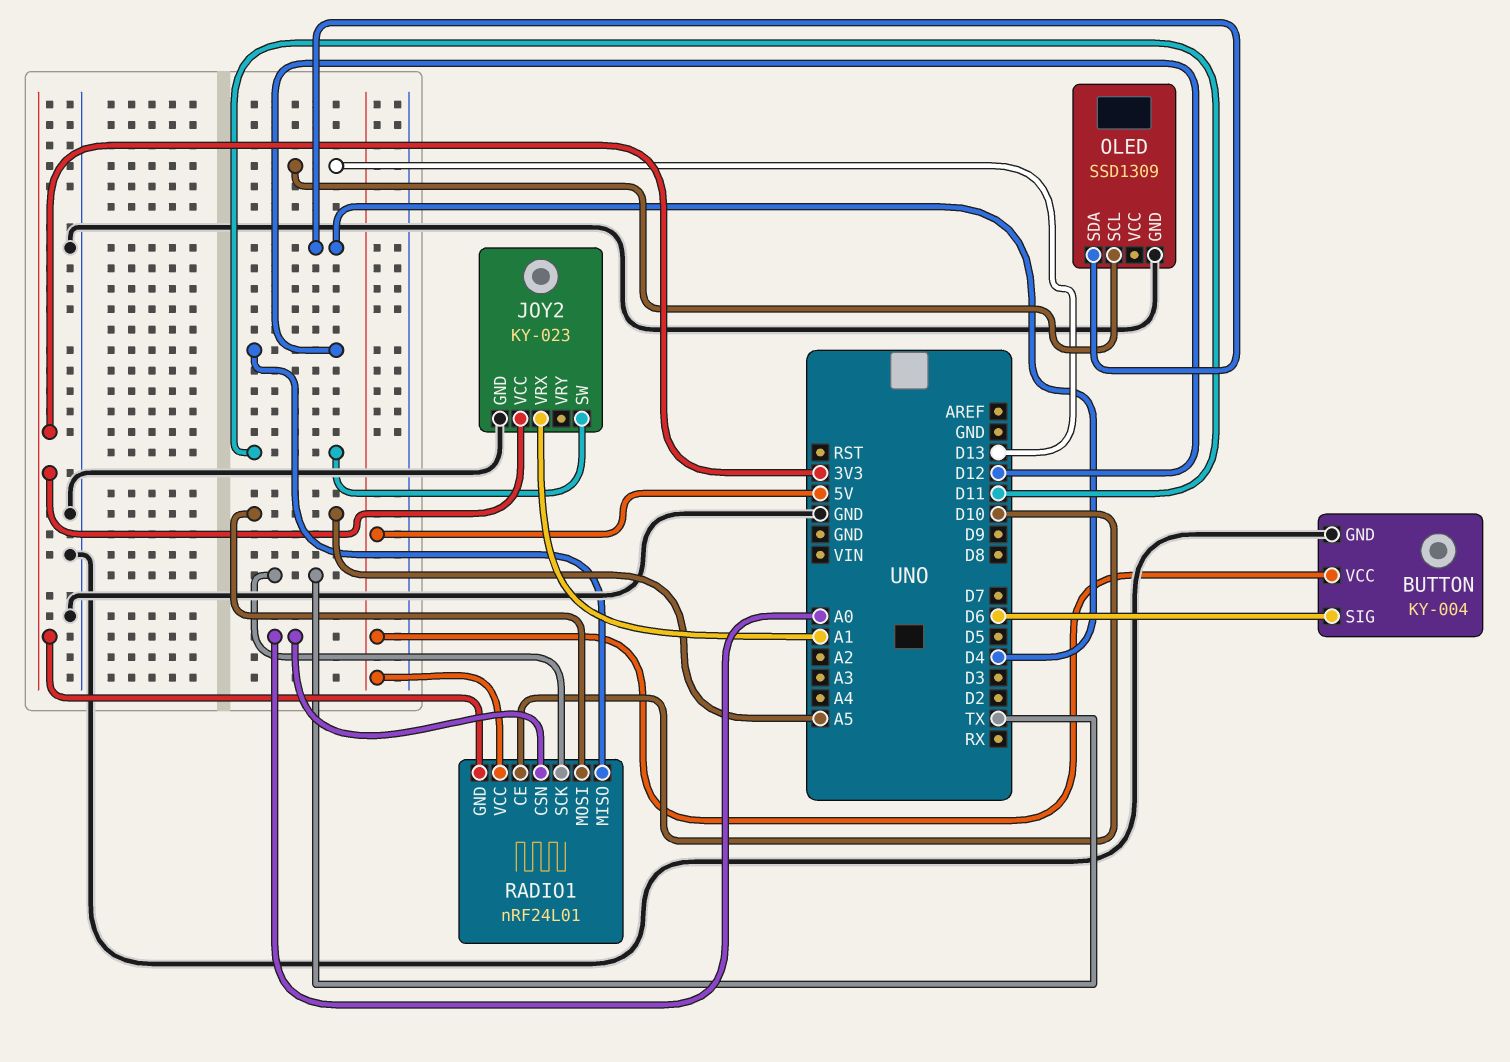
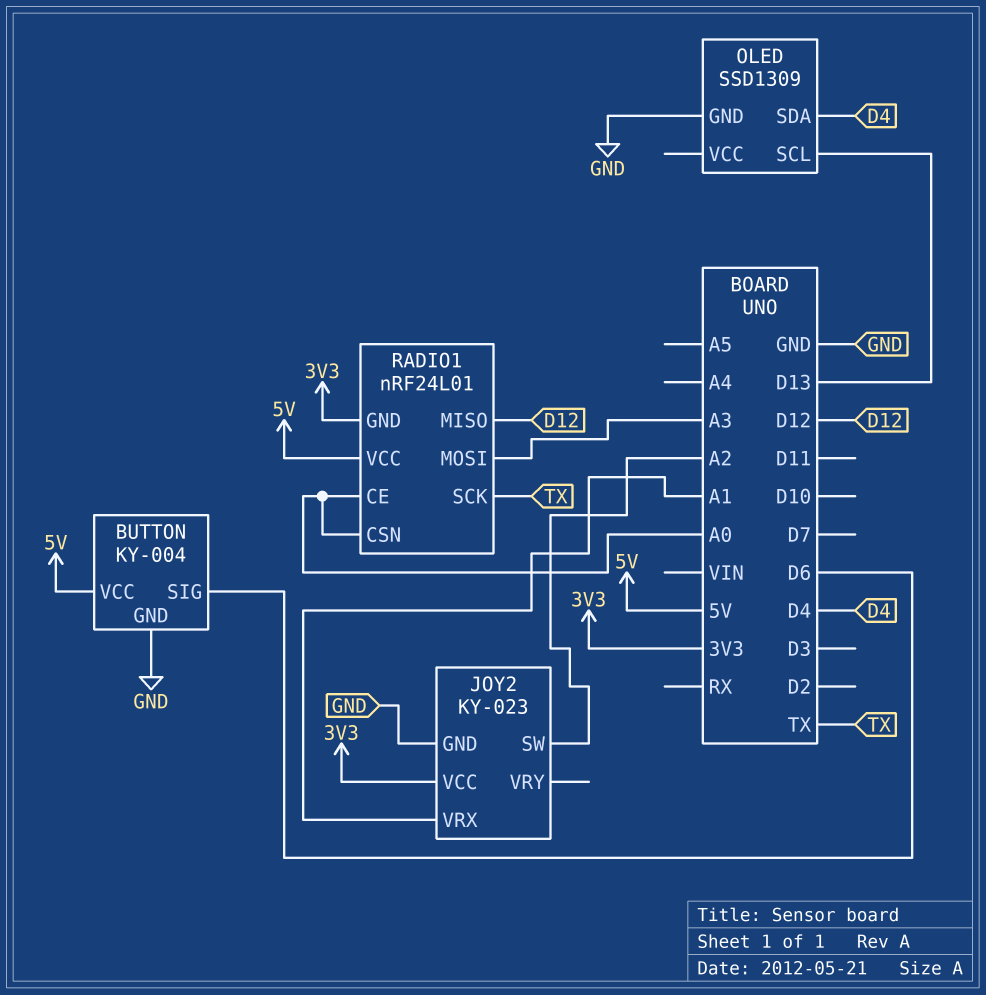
JOY2 pin SW: D11 -> A2
RADIO1 pin CE: D10 -> A0
RADIO1 pin MOSI: A5 -> A3

